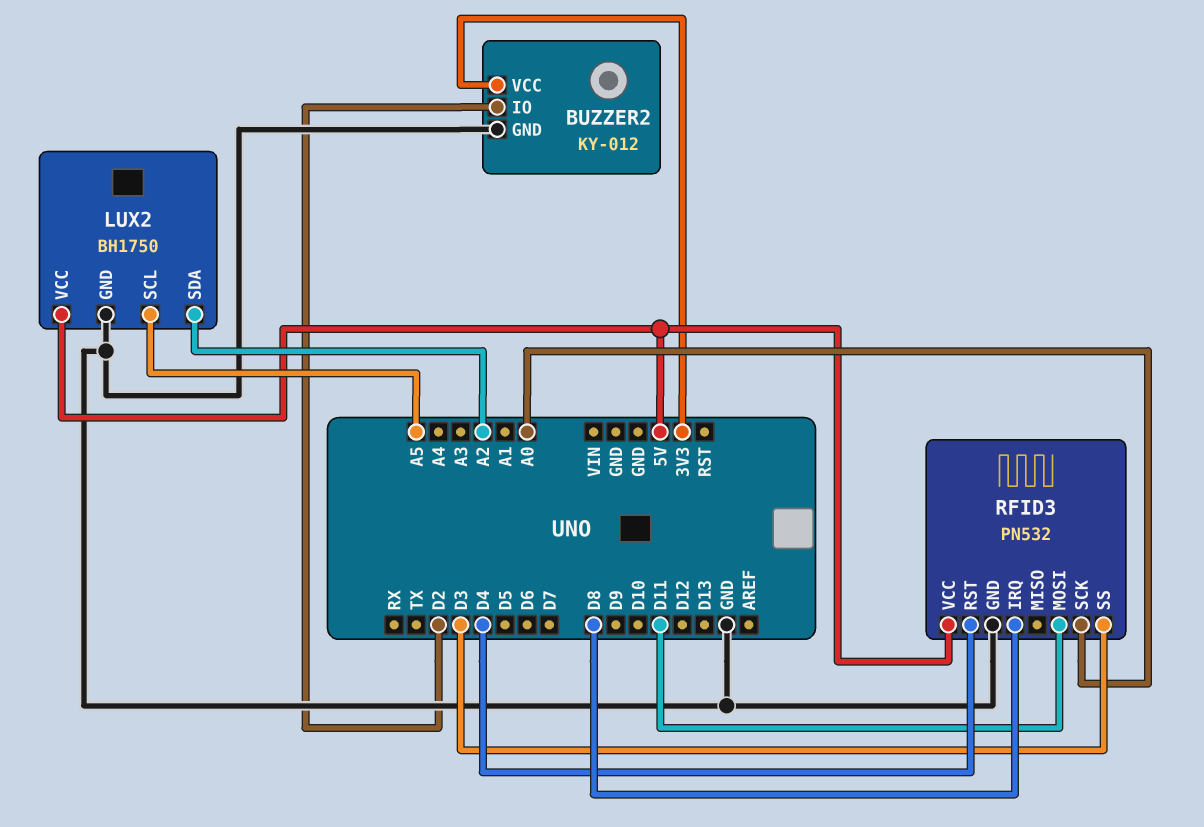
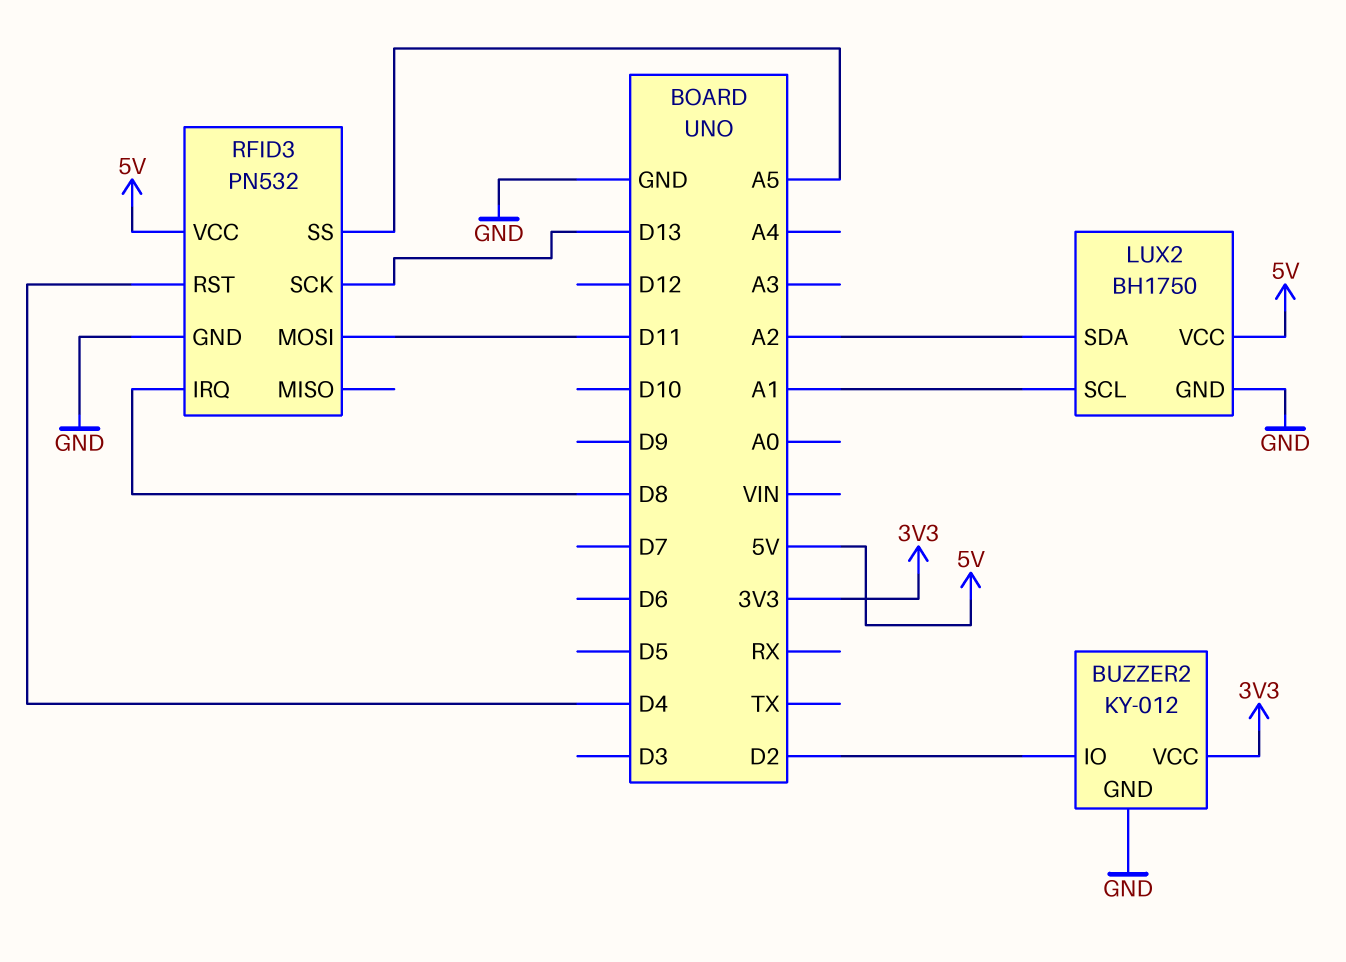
LUX2 pin SCL: A5 -> A1
RFID3 pin SCK: A0 -> D13
RFID3 pin SS: D3 -> A5

